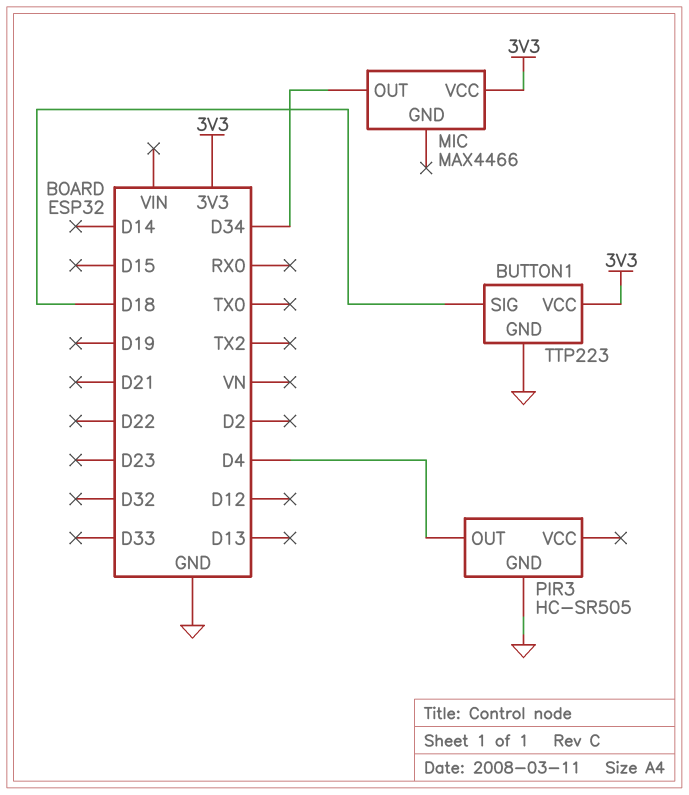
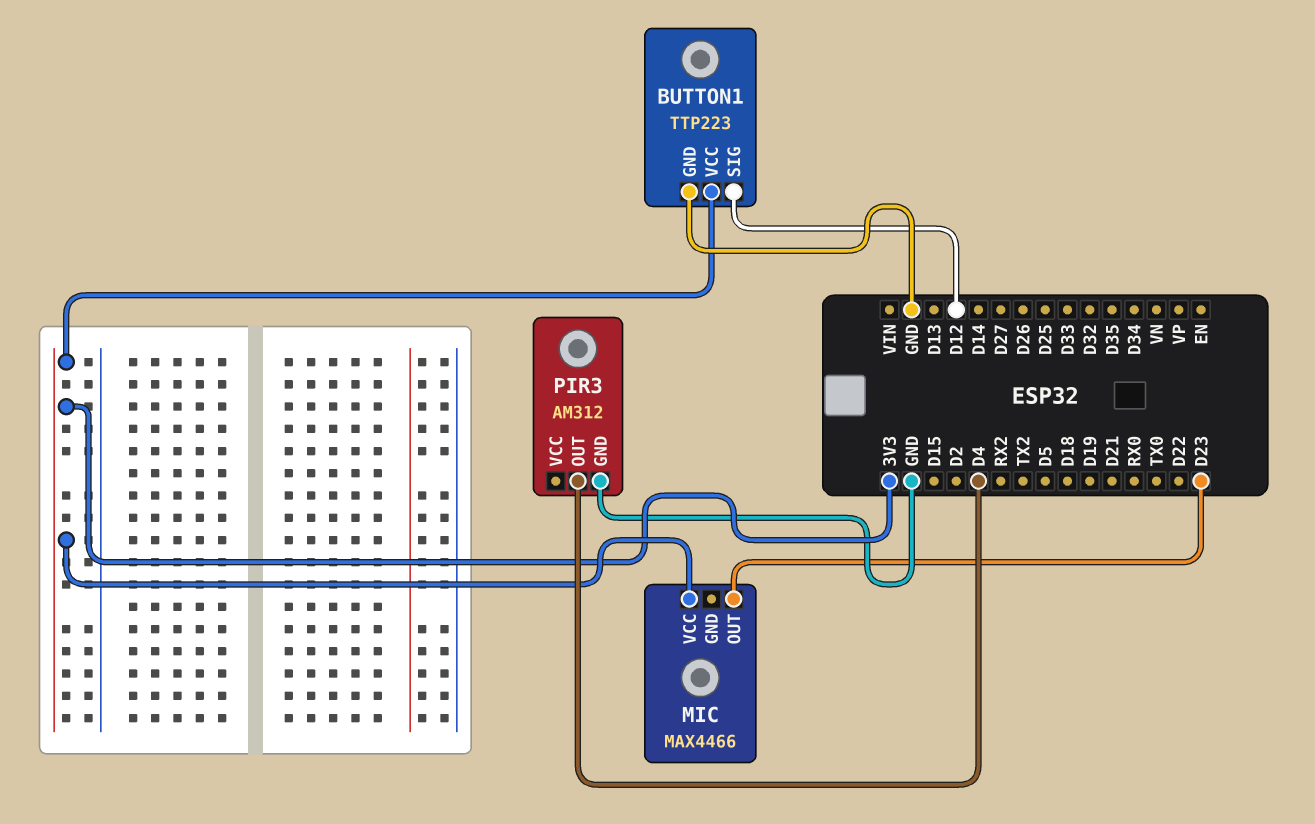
BUTTON1 pin SIG: D18 -> D12
MIC pin OUT: D34 -> D23
PIR3: HC-SR505 -> AM312

